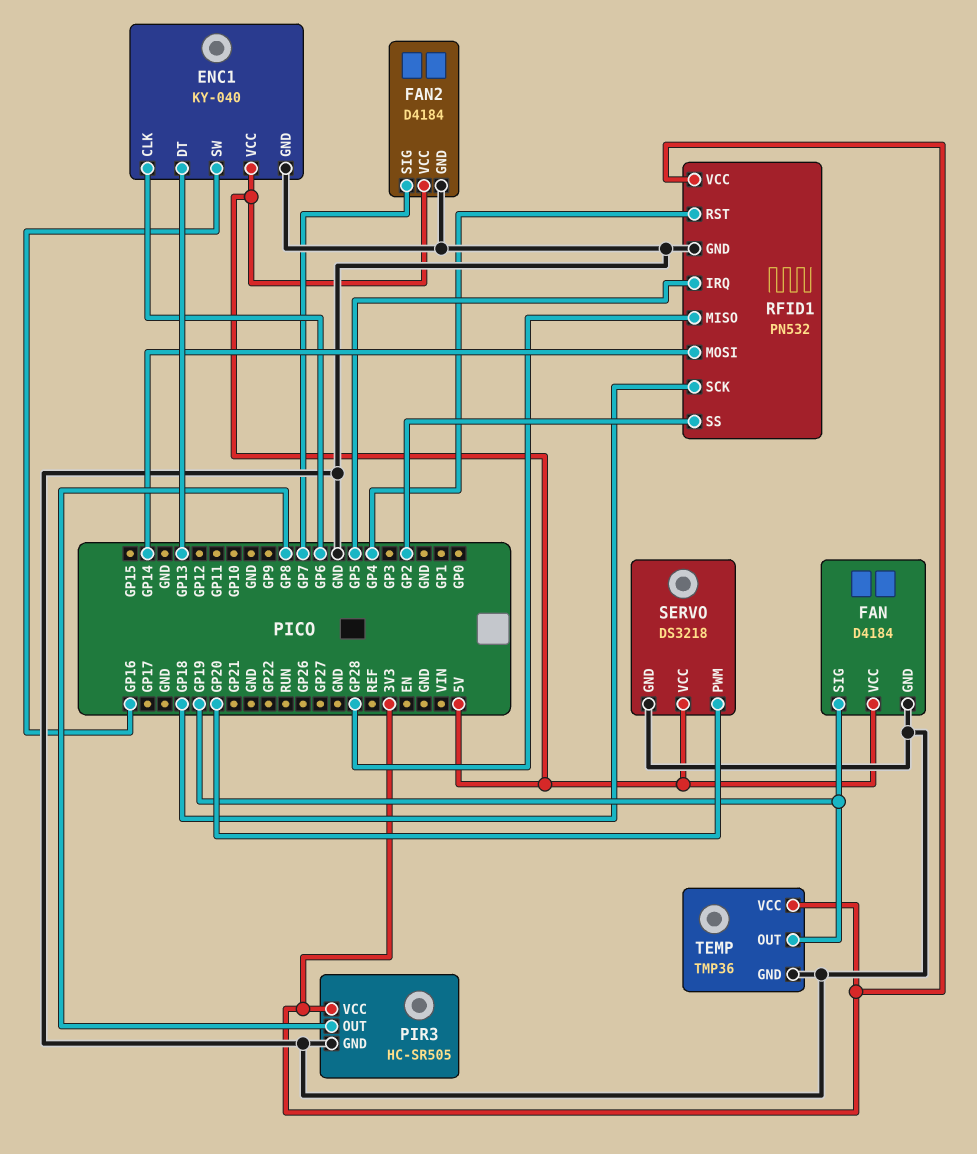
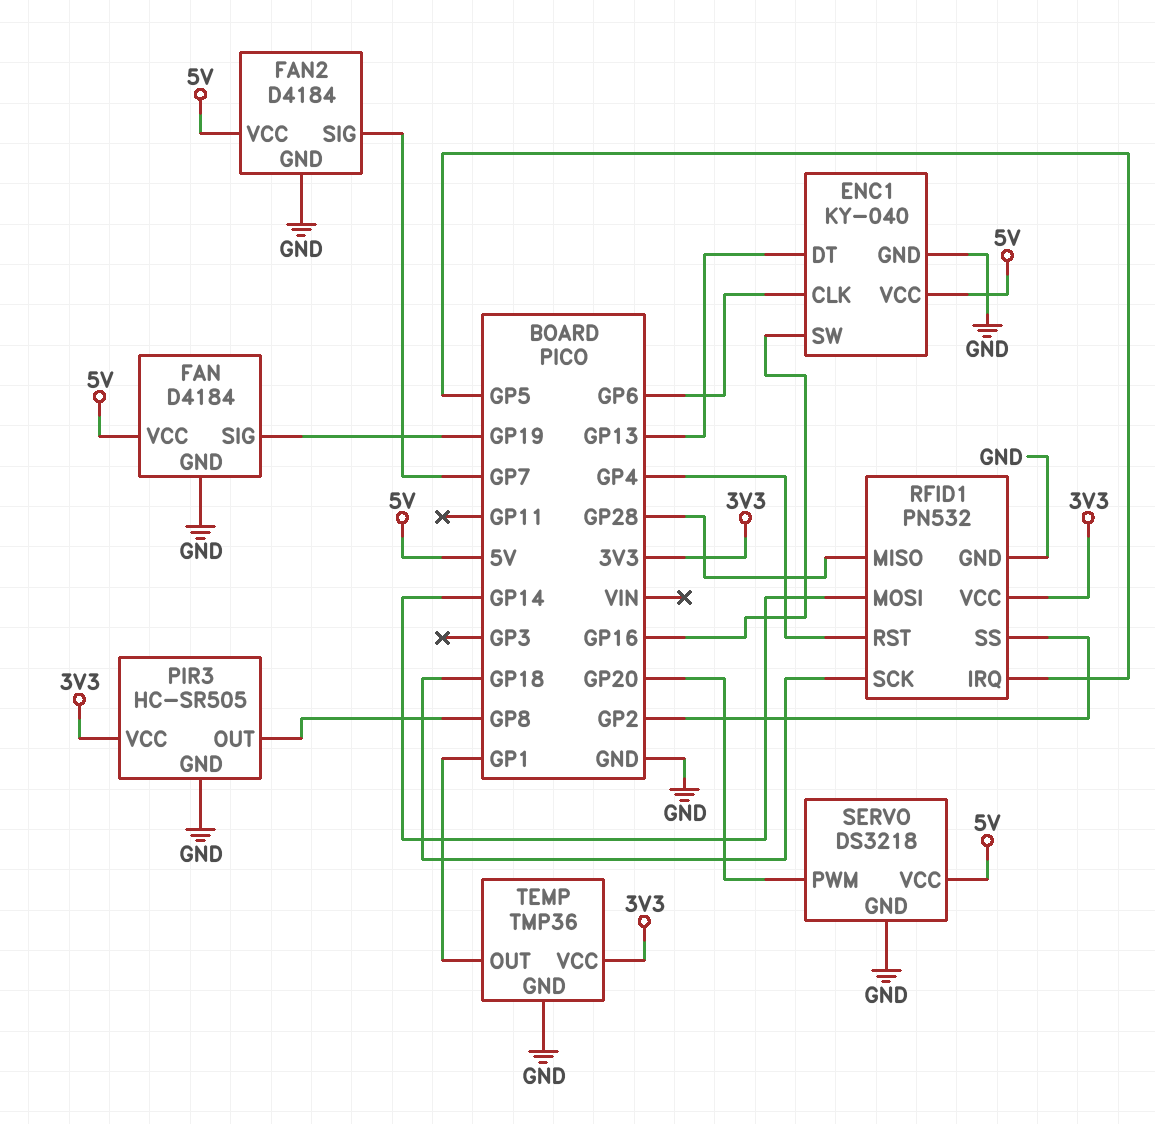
TEMP pin OUT: GP19 -> GP1

